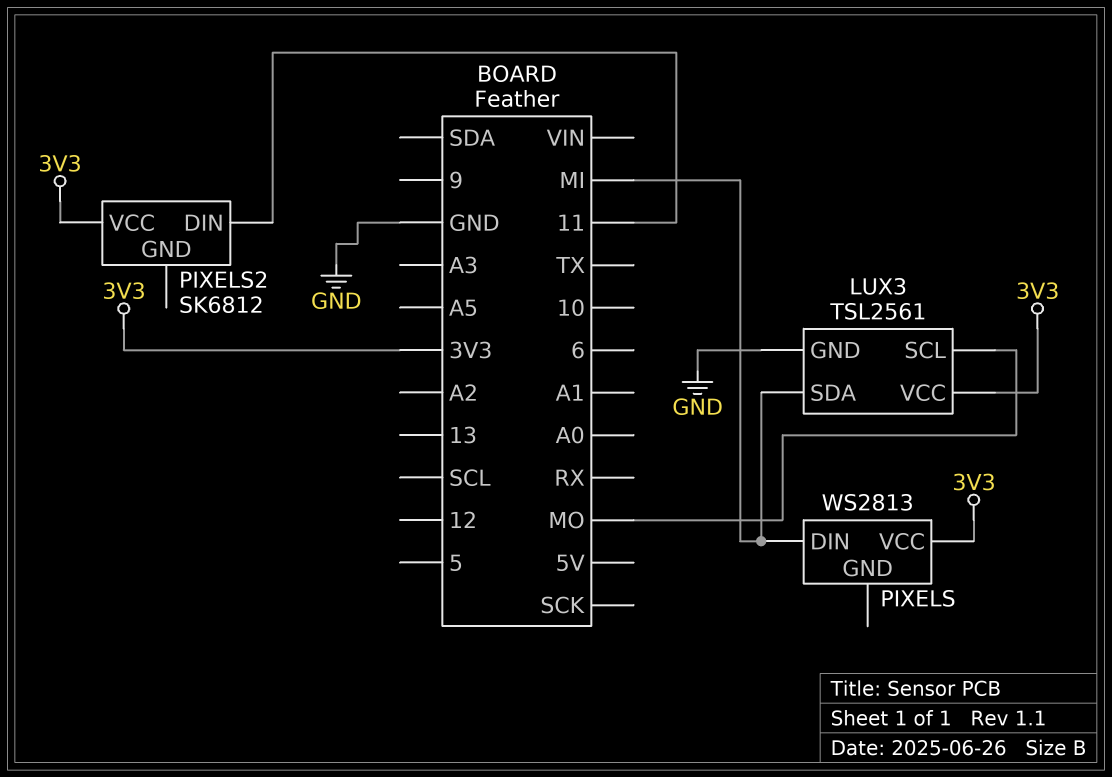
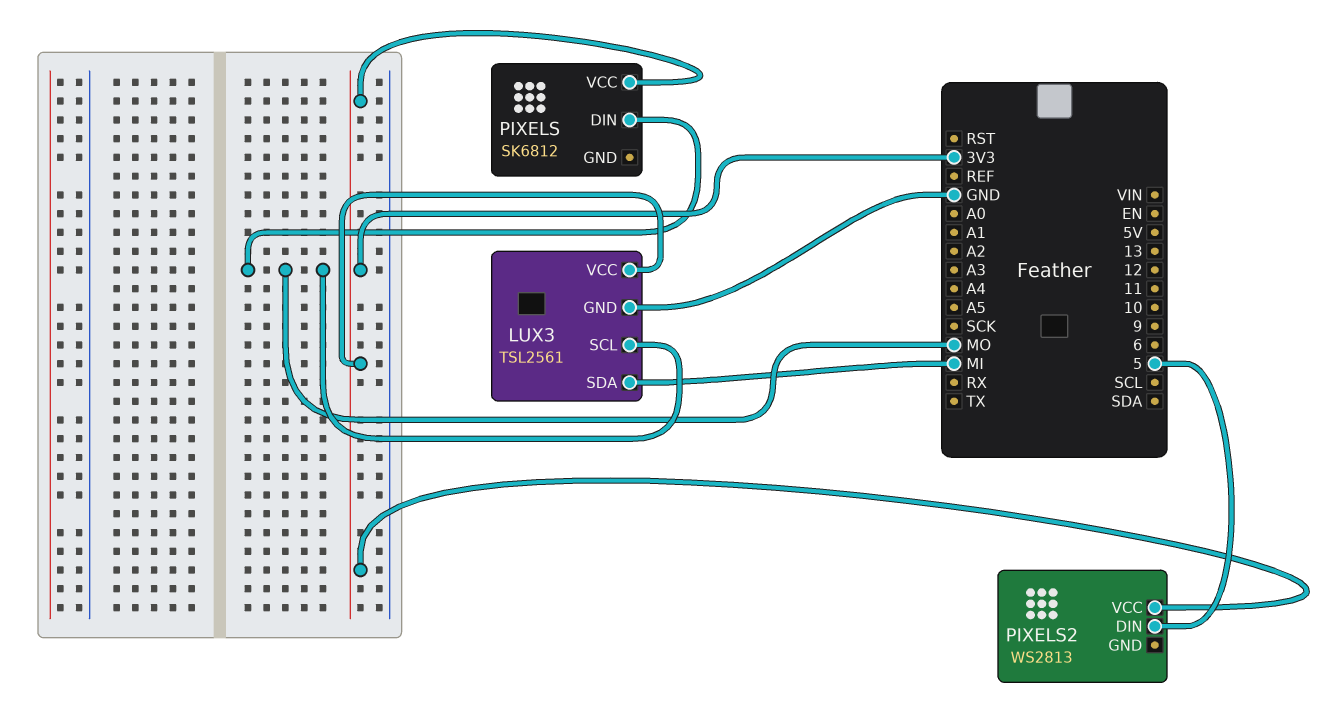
PIXELS: WS2813 -> SK6812
PIXELS pin DIN: MI -> MO
PIXELS2: SK6812 -> WS2813
PIXELS2 pin DIN: 11 -> 5

